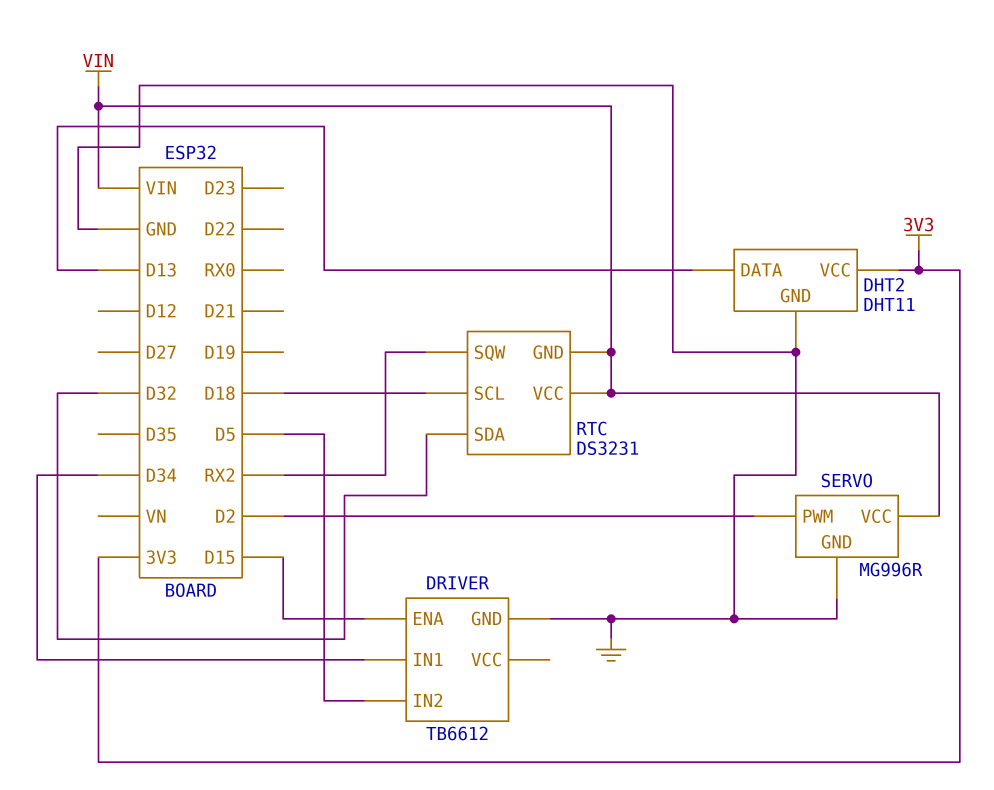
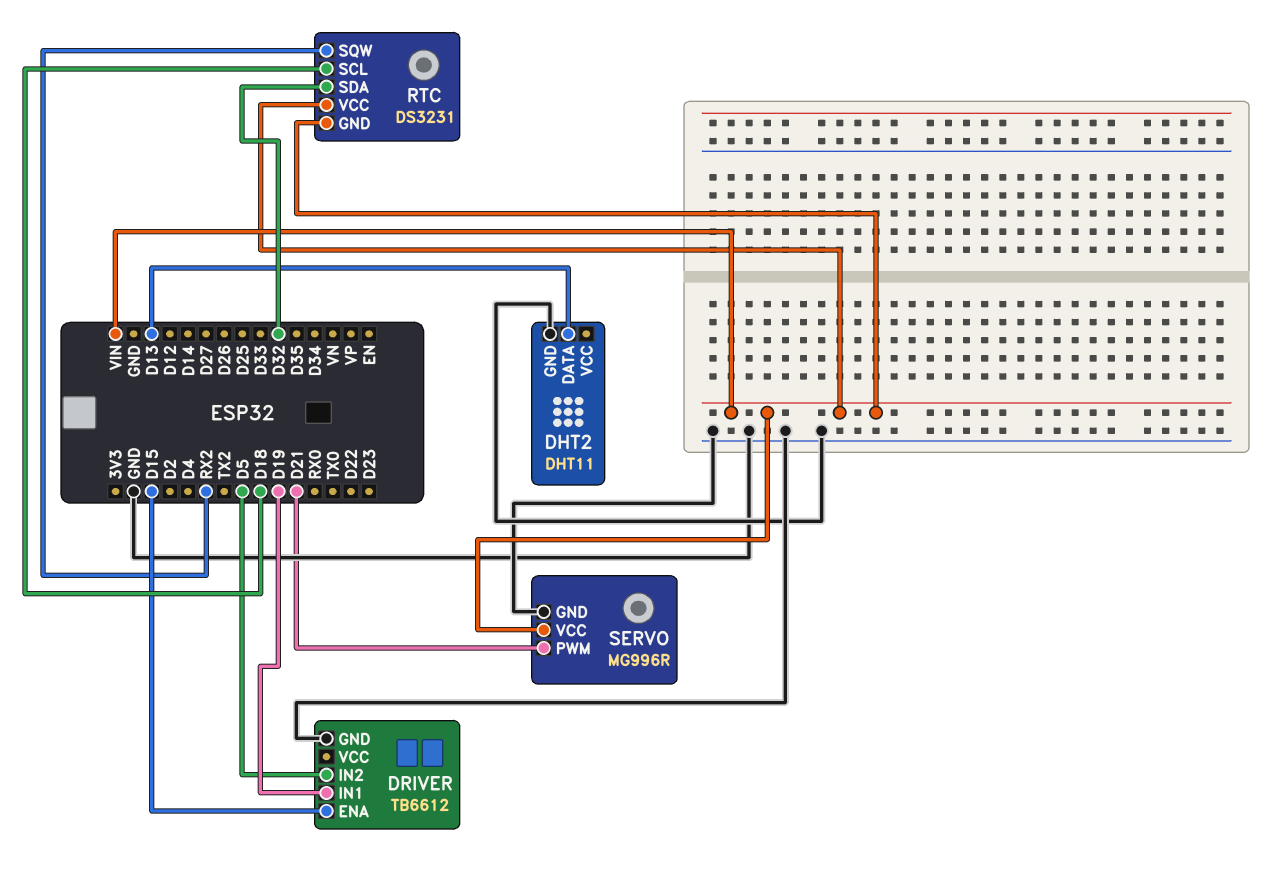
DHT2 pin VCC: 3V3 -> none
DRIVER pin IN1: D34 -> D19
SERVO pin PWM: D2 -> D21

